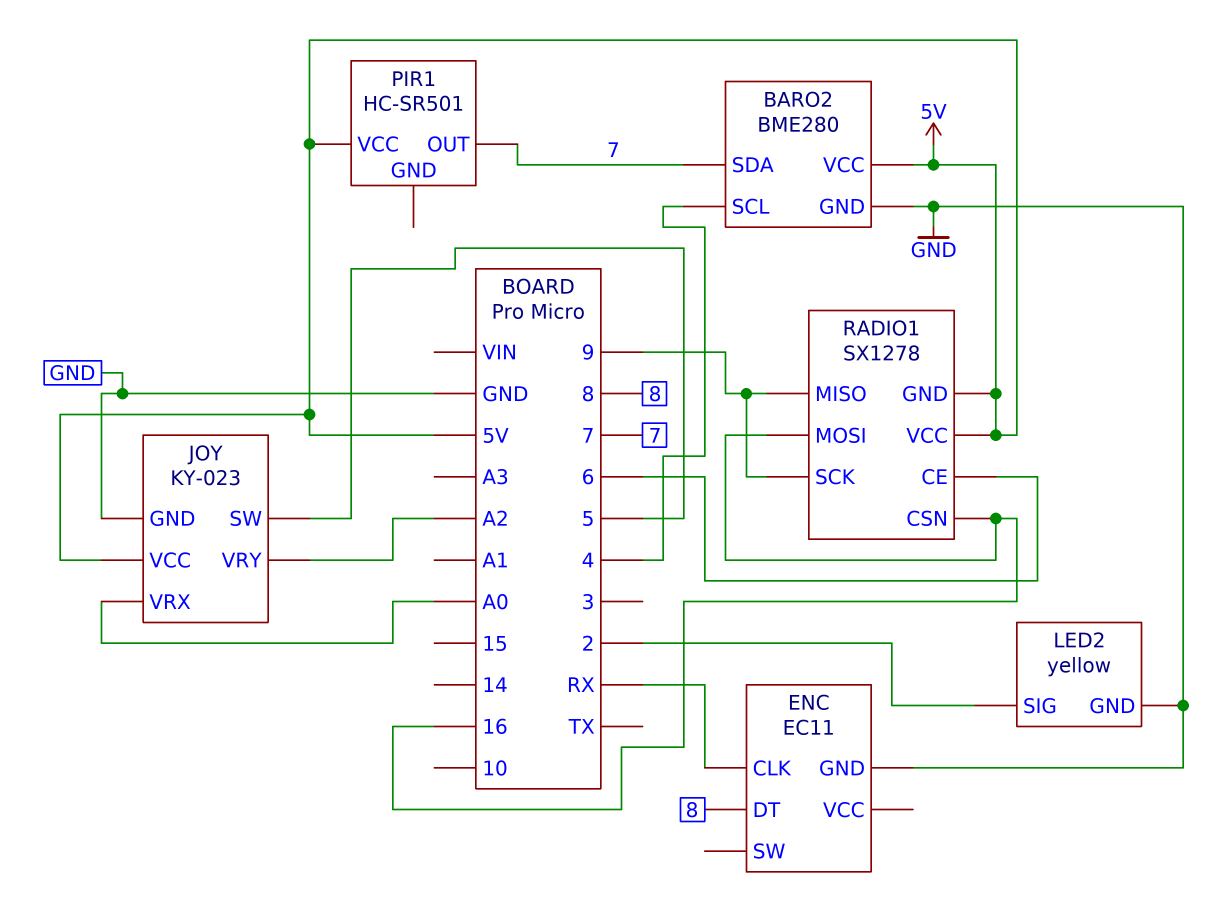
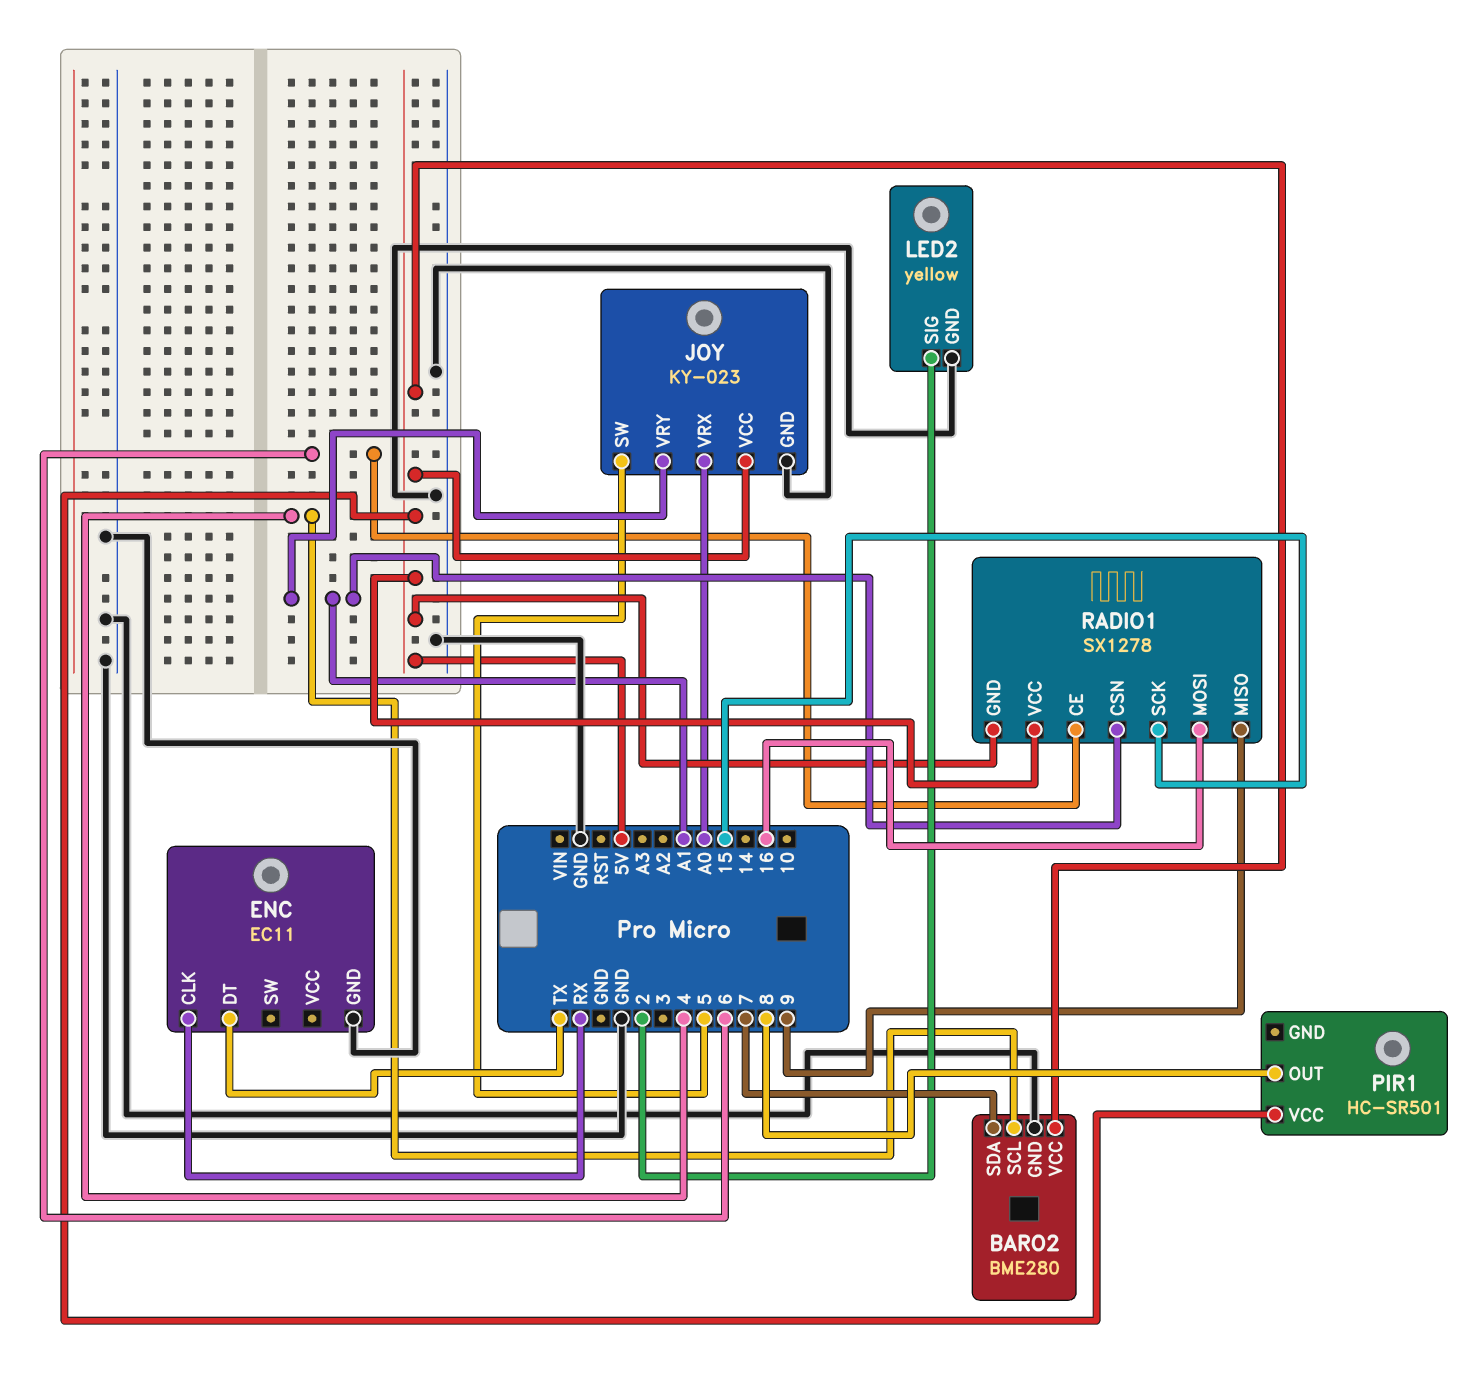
ENC pin DT: 8 -> TX
JOY pin VRY: A2 -> A1
PIR1 pin OUT: 7 -> 8
RADIO1 pin CSN: 16 -> A1
RADIO1 pin SCK: 9 -> 15

